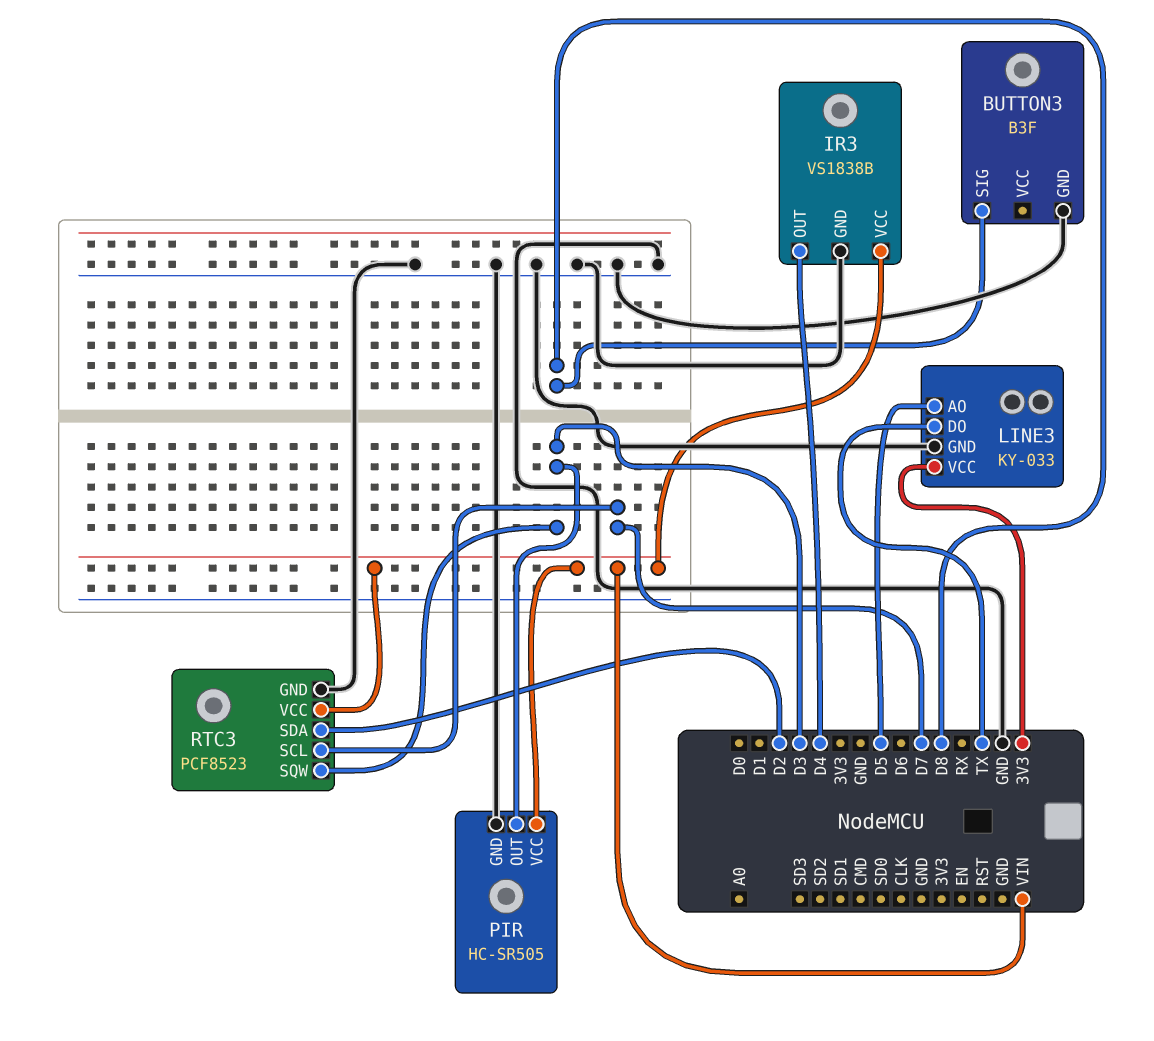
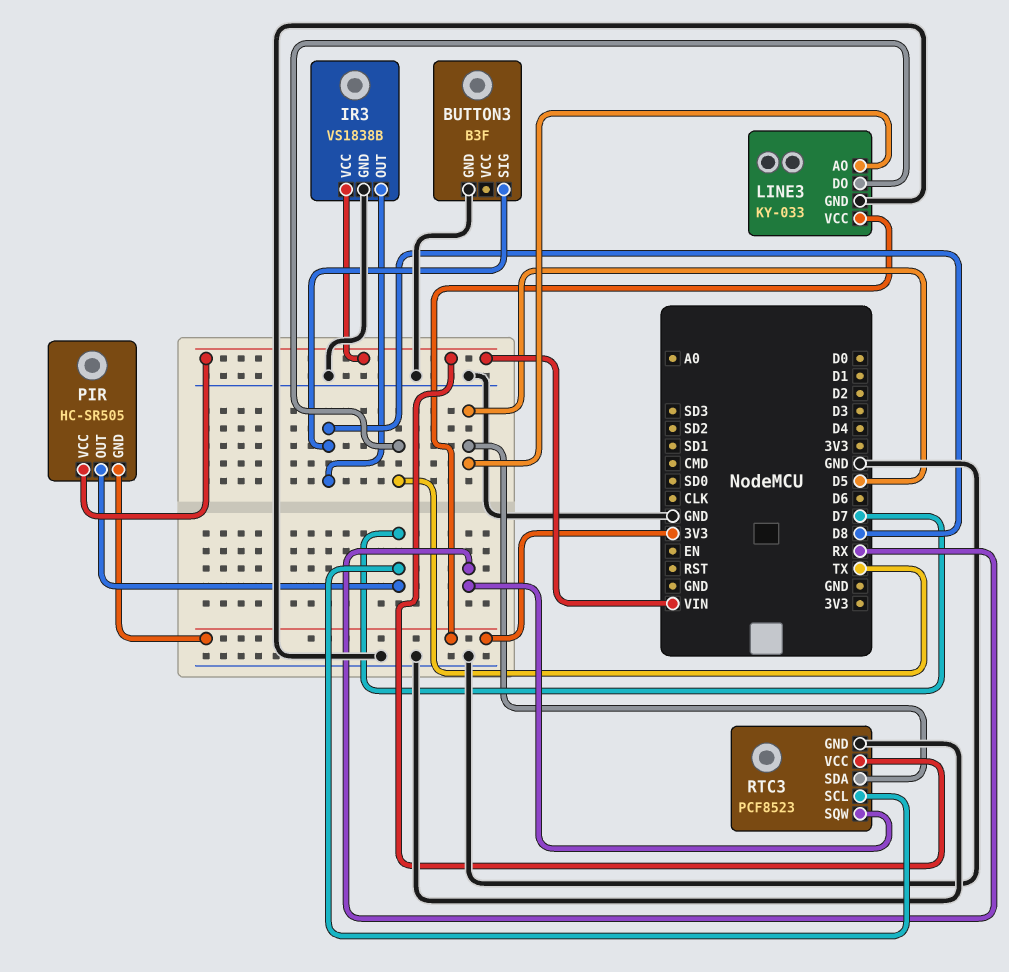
IR3 pin OUT: D4 -> D8
PIR pin GND: GND -> 3V3
PIR pin OUT: D3 -> D7
RTC3 pin SDA: D2 -> D5
RTC3 pin SQW: D3 -> RX

